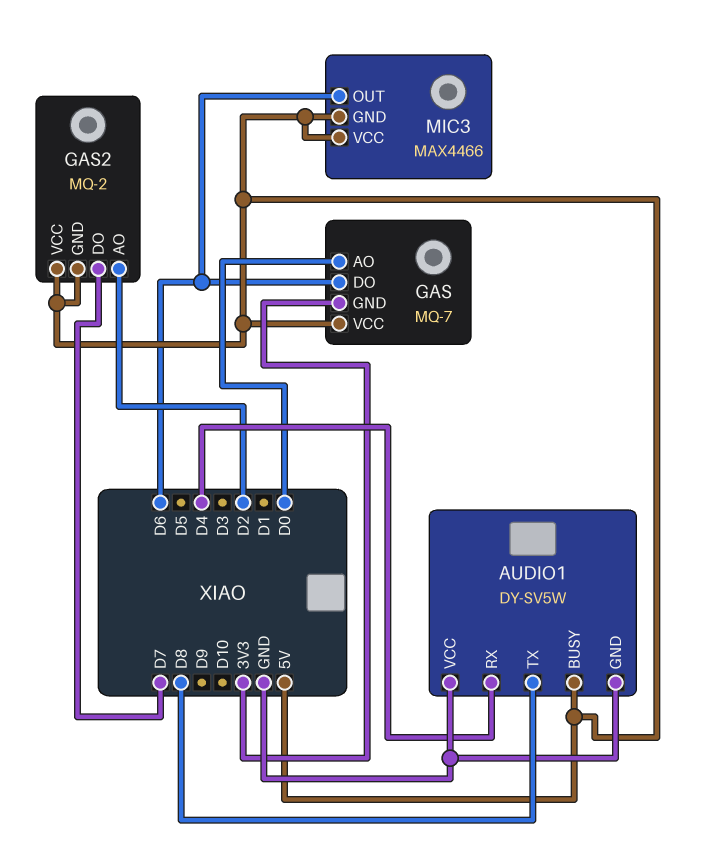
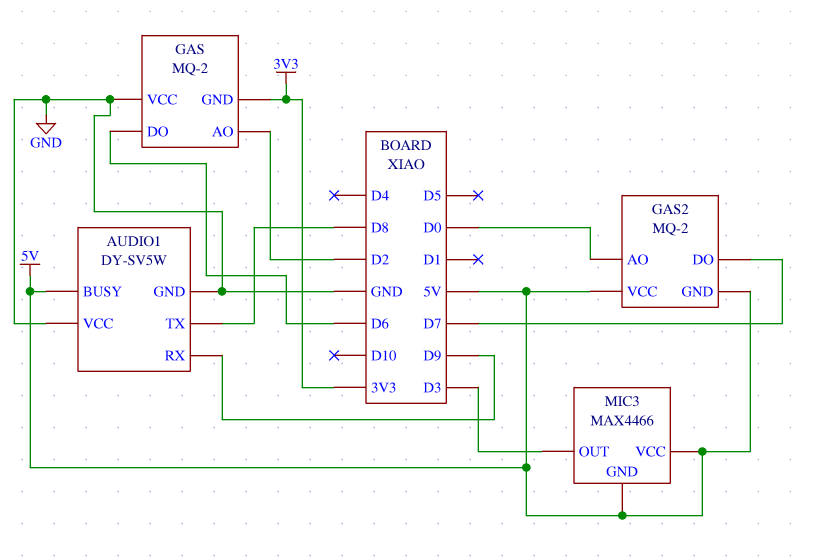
AUDIO1 pin RX: D4 -> D9
GAS: MQ-7 -> MQ-2
GAS pin AO: D0 -> D2
GAS pin VCC: 5V -> GND
GAS2 pin AO: D2 -> D0
MIC3 pin OUT: D6 -> D3

